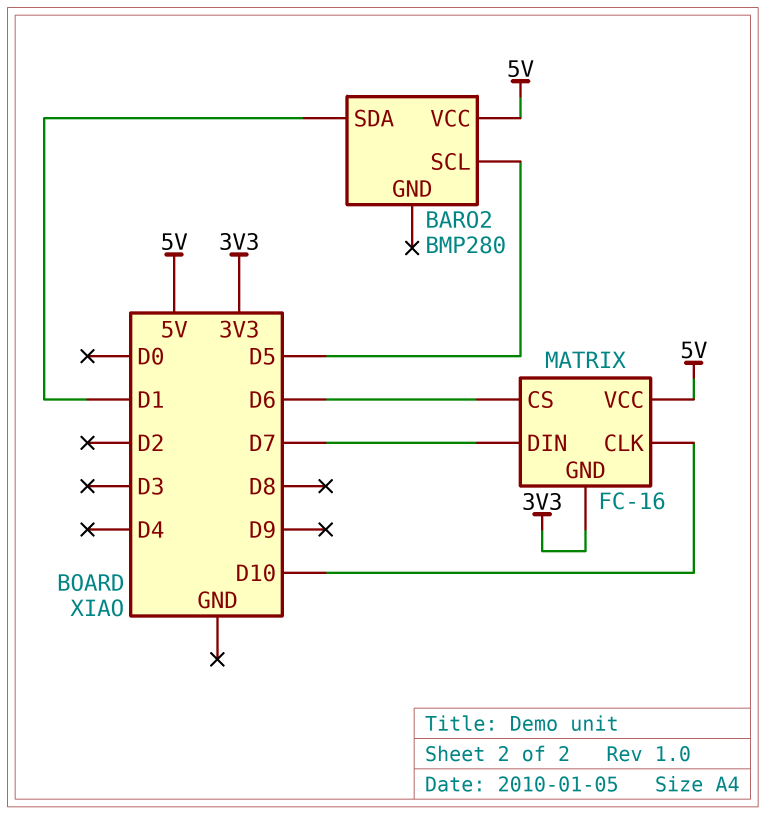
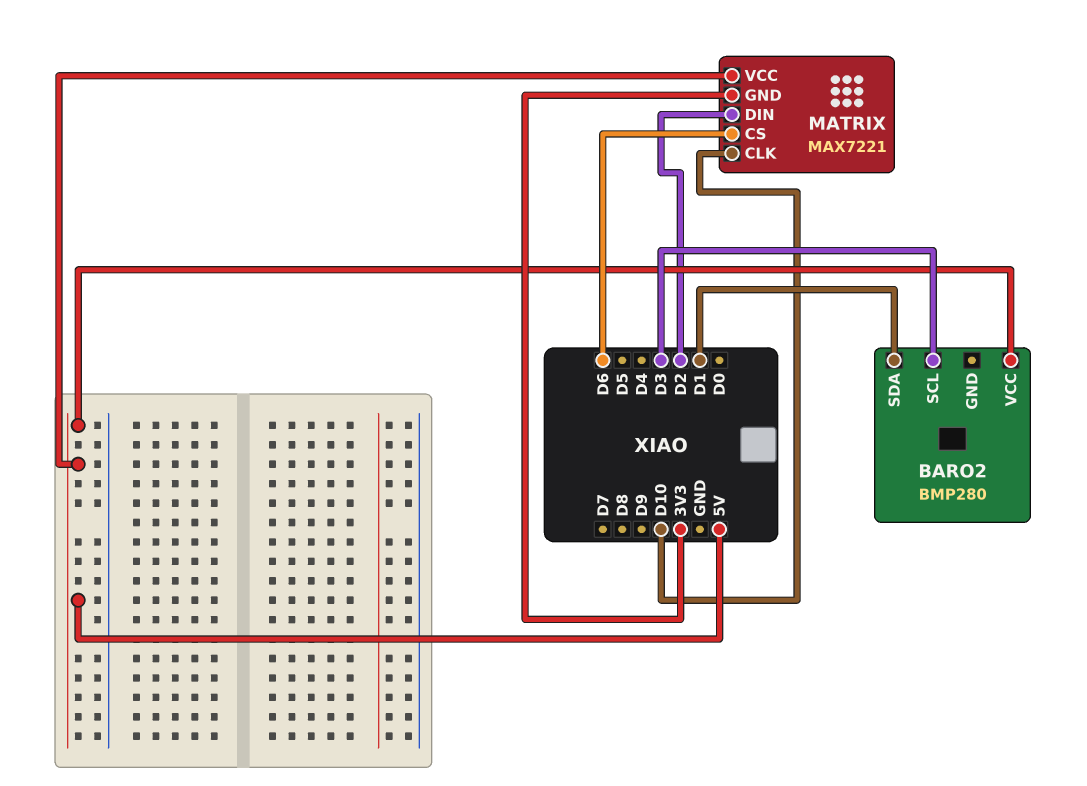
BARO2 pin SCL: D5 -> D3
MATRIX: FC-16 -> MAX7221
MATRIX pin DIN: D7 -> D2

